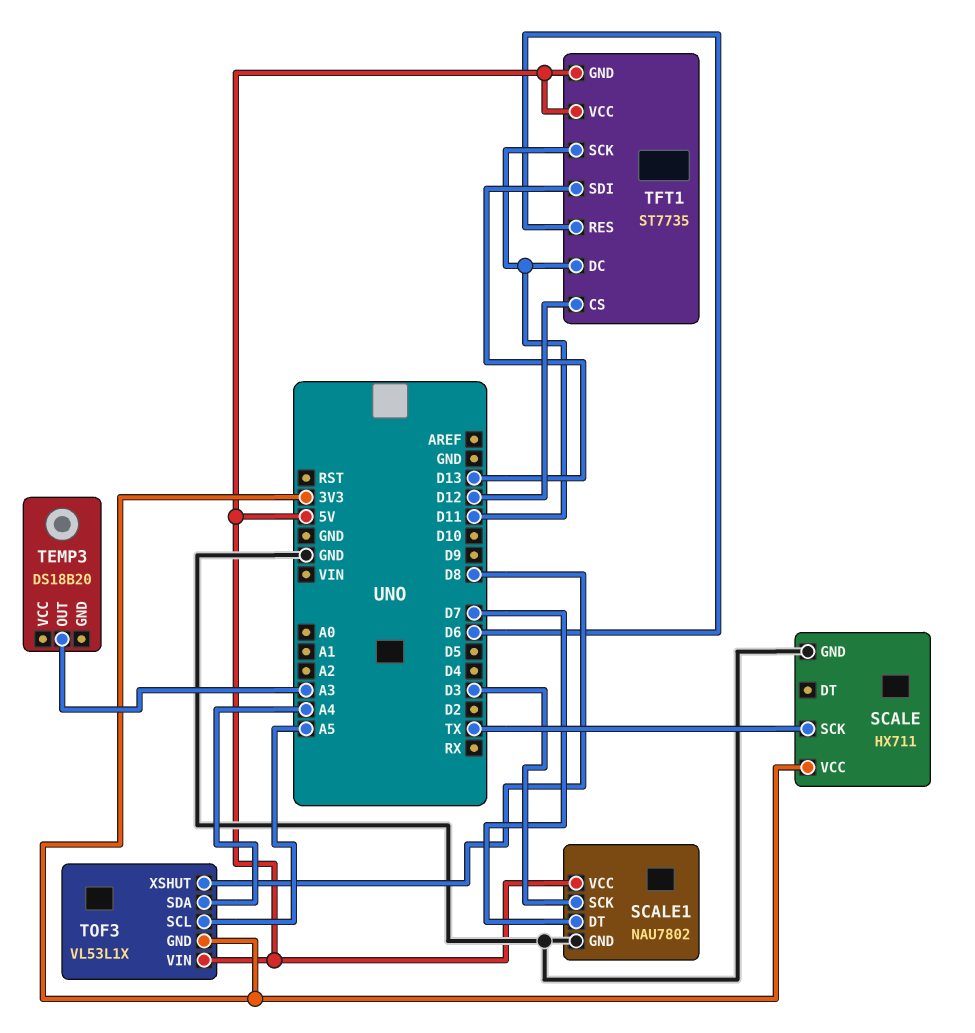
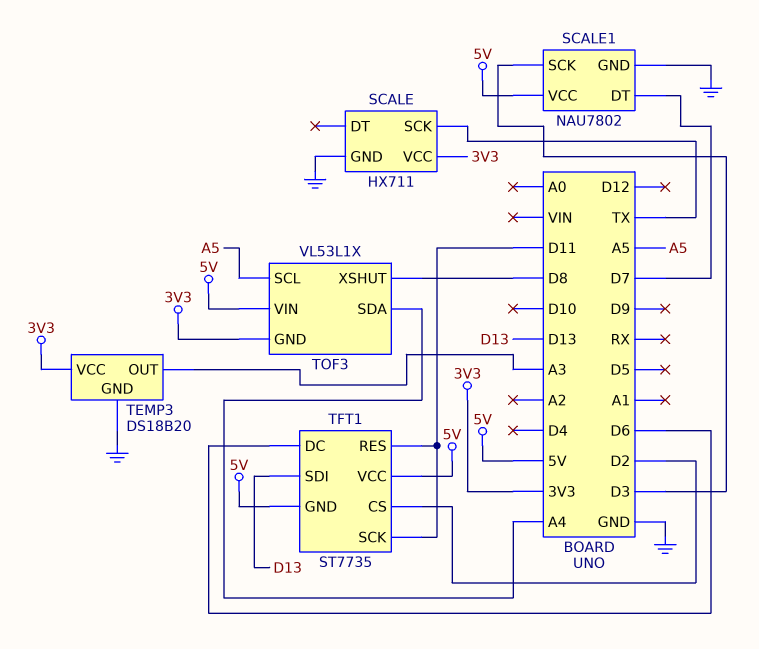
TEMP3 pin GND: none -> GND
TEMP3 pin VCC: none -> 3V3
TFT1 pin CS: D12 -> D2
TFT1 pin DC: D11 -> D6
TFT1 pin RES: D6 -> D11

